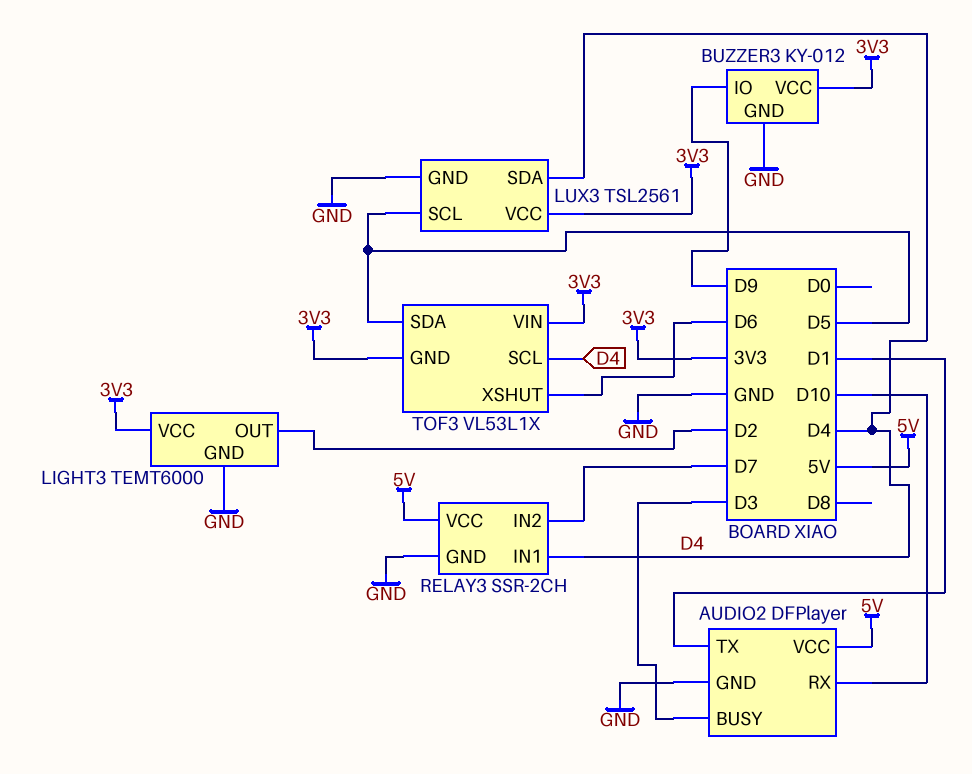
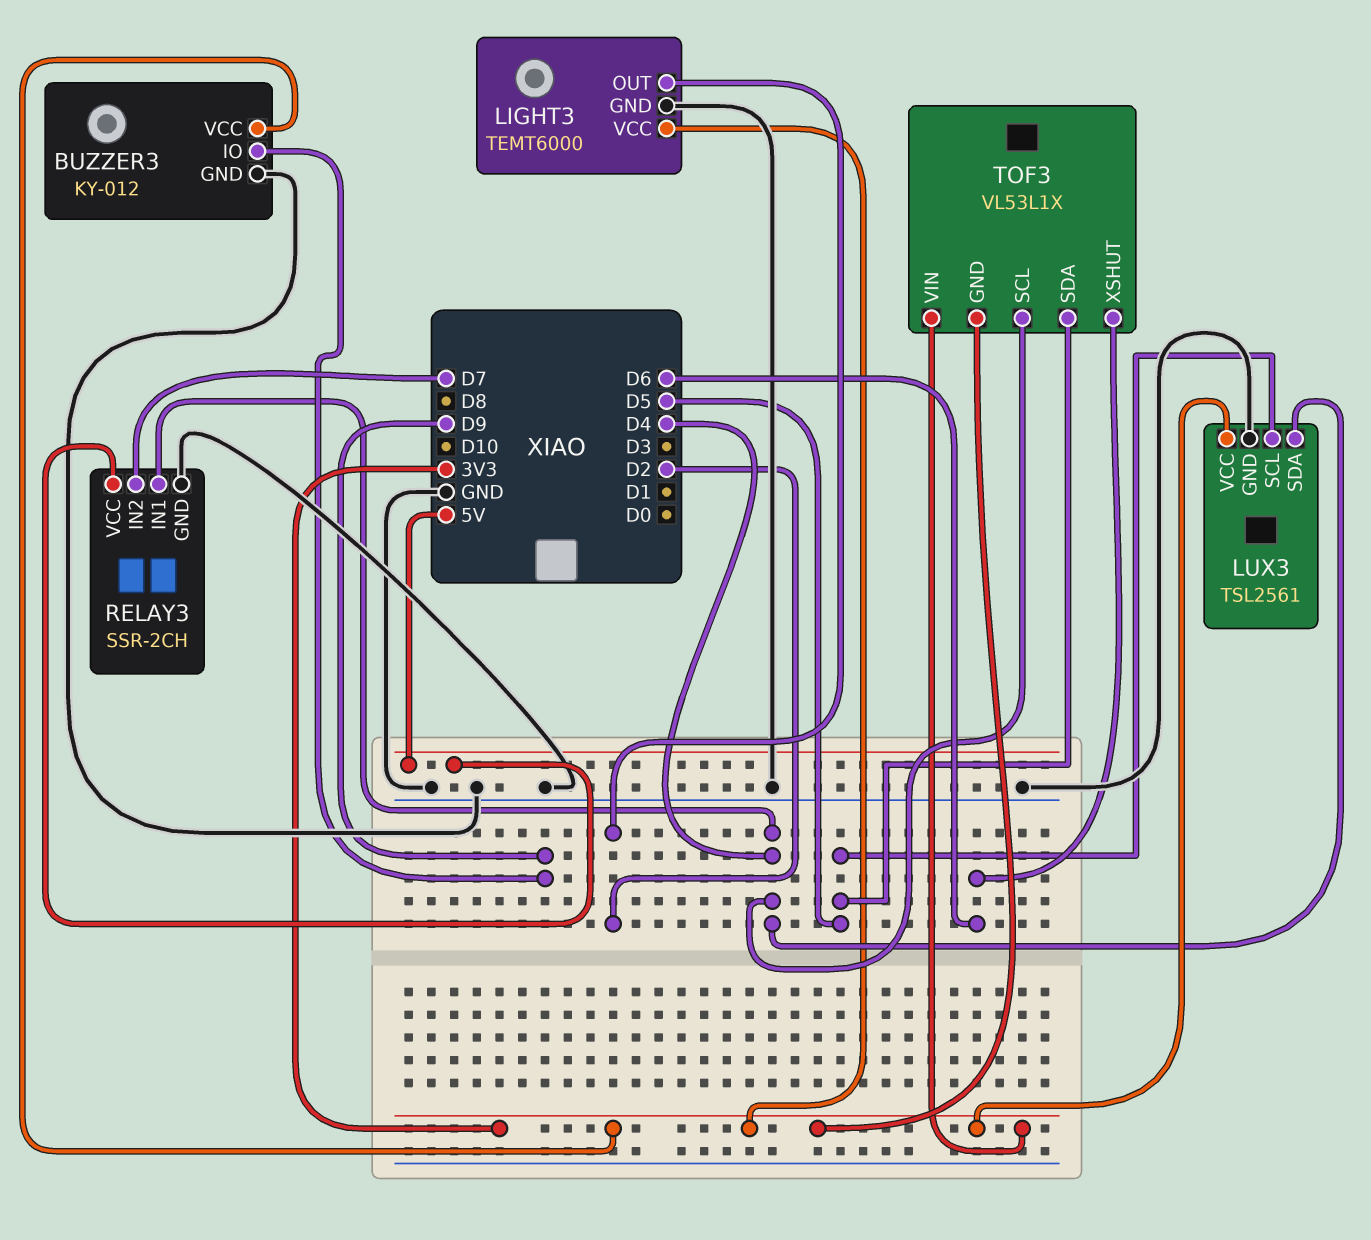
AUDIO2: DFPlayer -> none
AUDIO2 pin BUSY: D3 -> none
AUDIO2 pin GND: GND -> none
AUDIO2 pin RX: D10 -> none
AUDIO2 pin TX: D1 -> none
AUDIO2 pin VCC: 5V -> none

